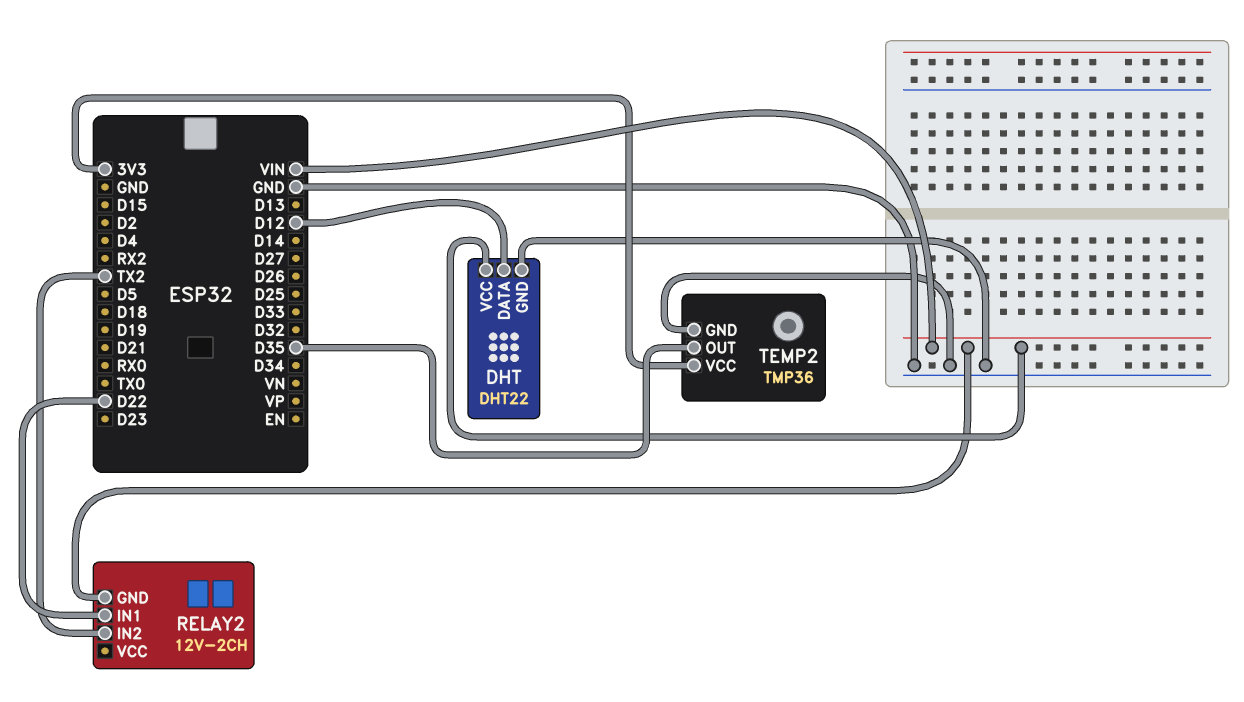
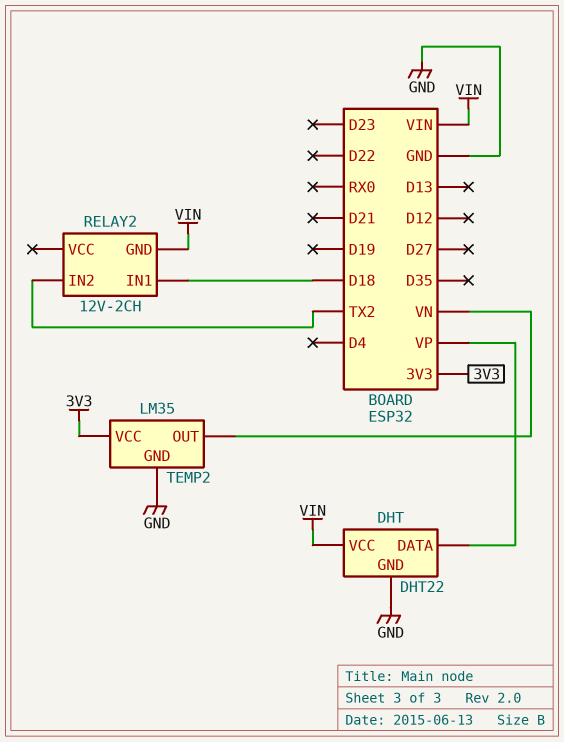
DHT pin DATA: D12 -> VP
RELAY2 pin IN1: D22 -> D18
TEMP2: TMP36 -> LM35
TEMP2 pin OUT: D35 -> VN

